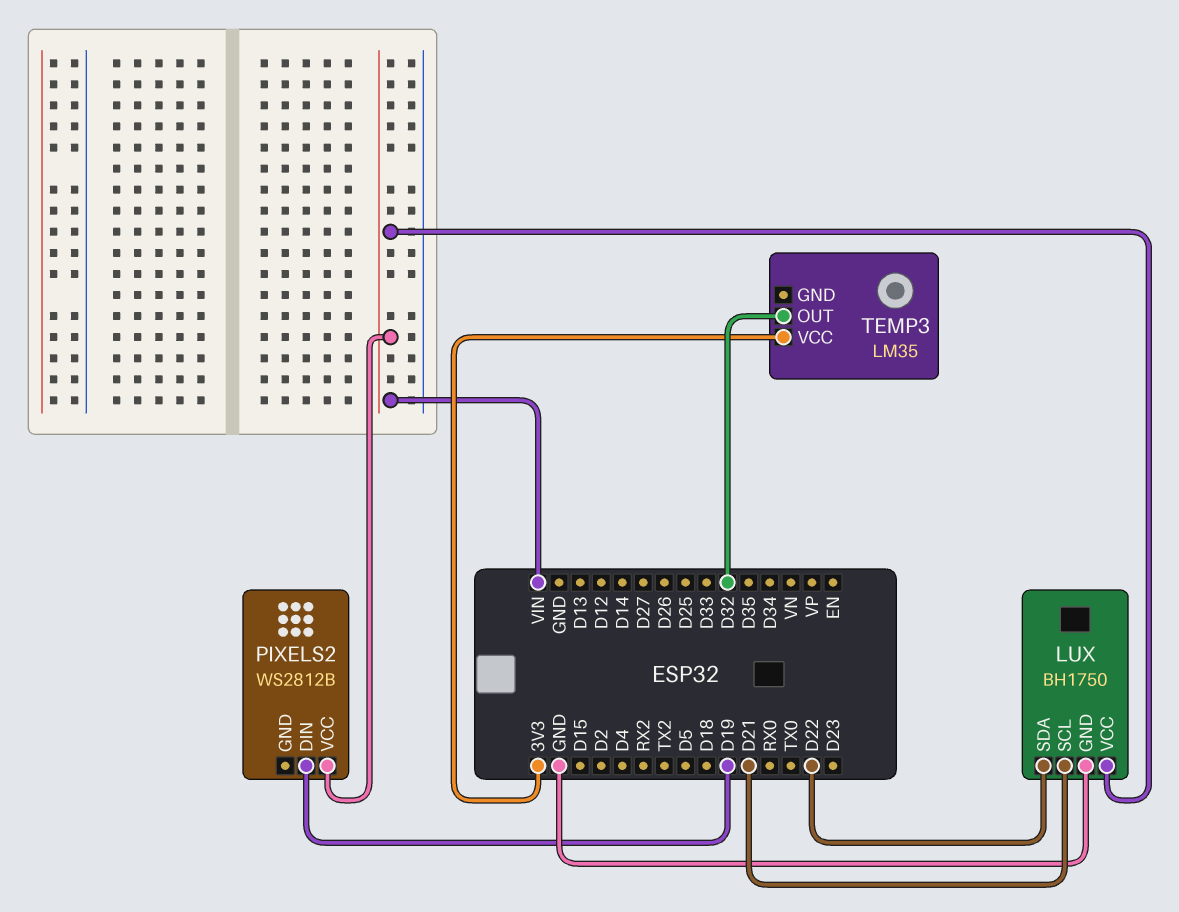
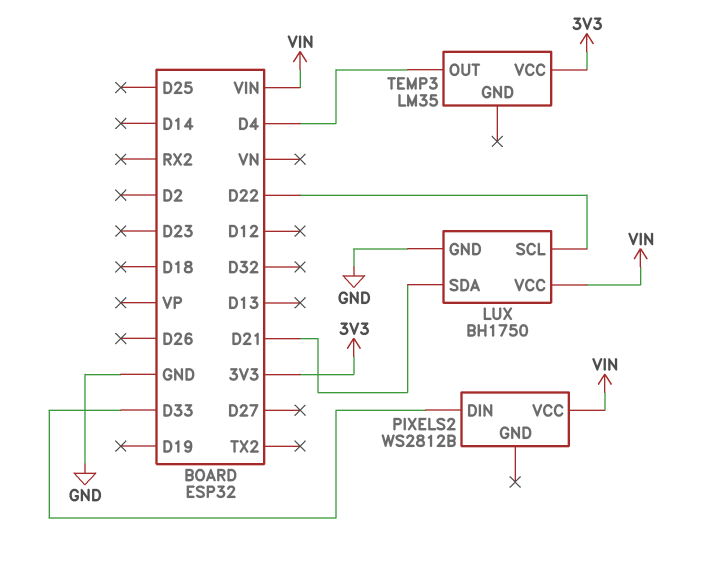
LUX pin SCL: D21 -> D22
LUX pin SDA: D22 -> D21
PIXELS2 pin DIN: D19 -> D33
TEMP3 pin OUT: D32 -> D4

